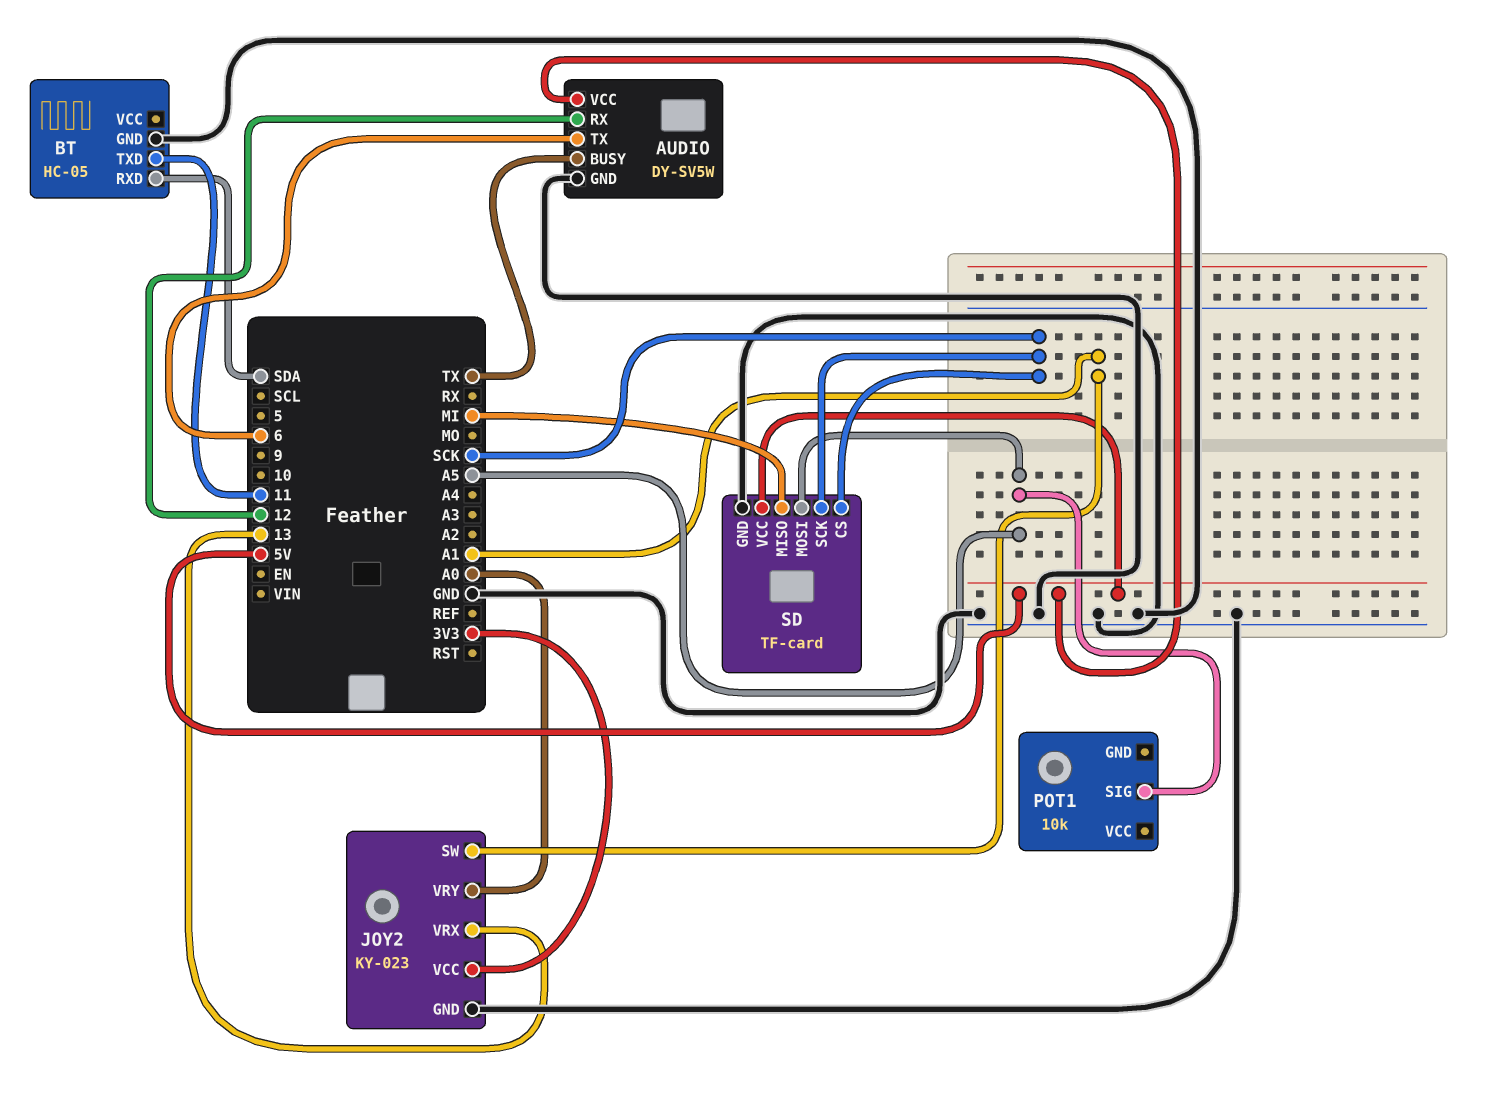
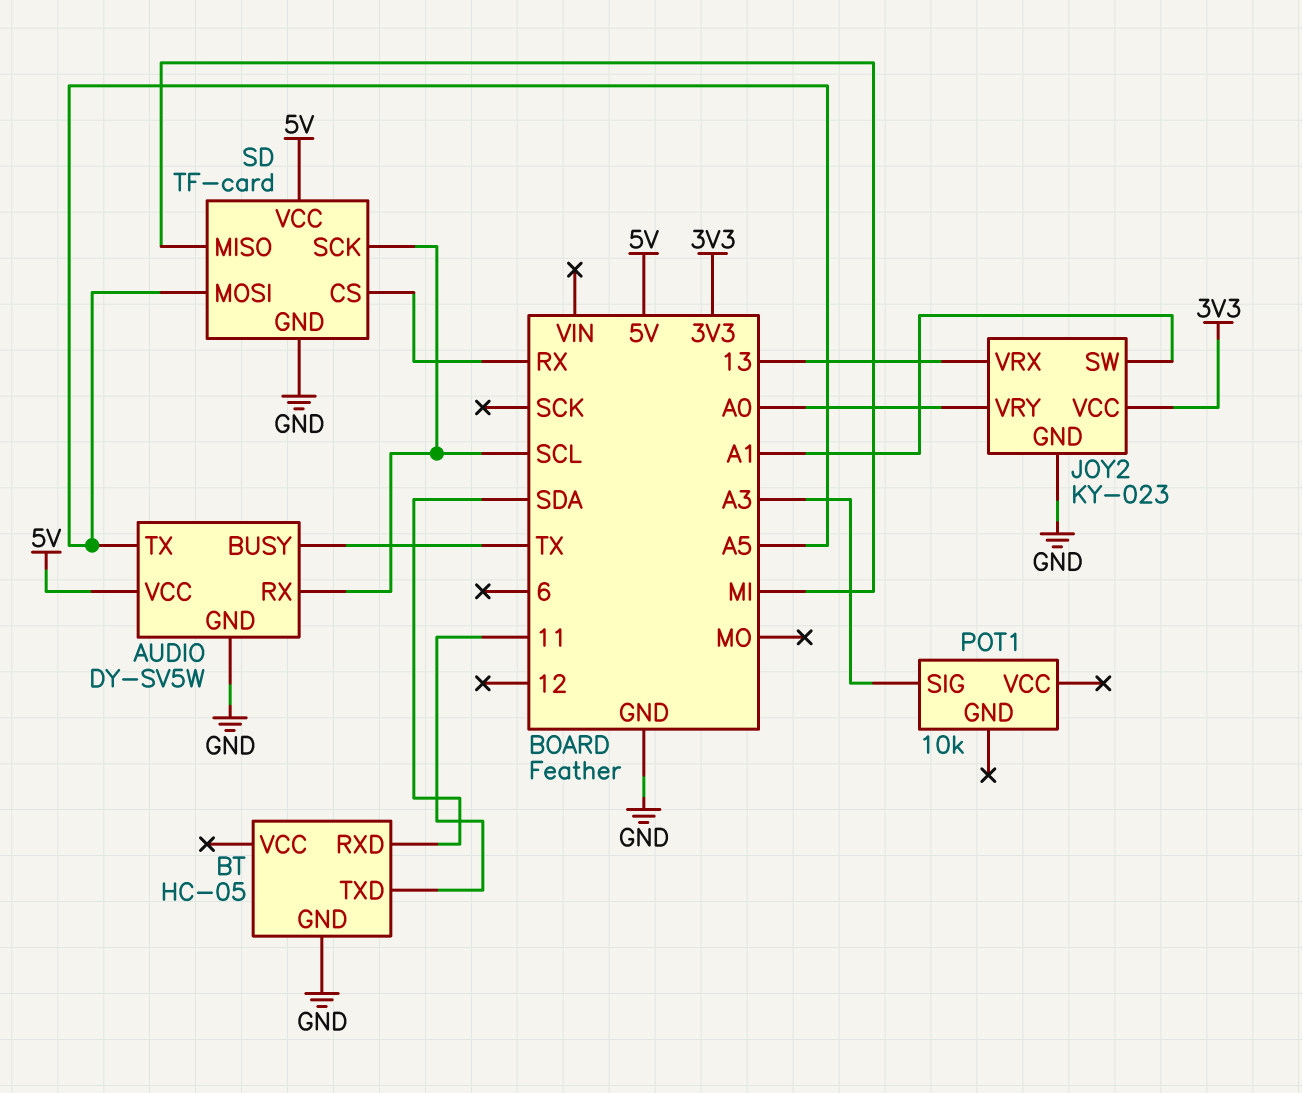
AUDIO pin RX: 12 -> SCL
AUDIO pin TX: 6 -> A5
POT1 pin SIG: A5 -> A3
SD pin CS: SCK -> RX
SD pin SCK: SCK -> SCL

